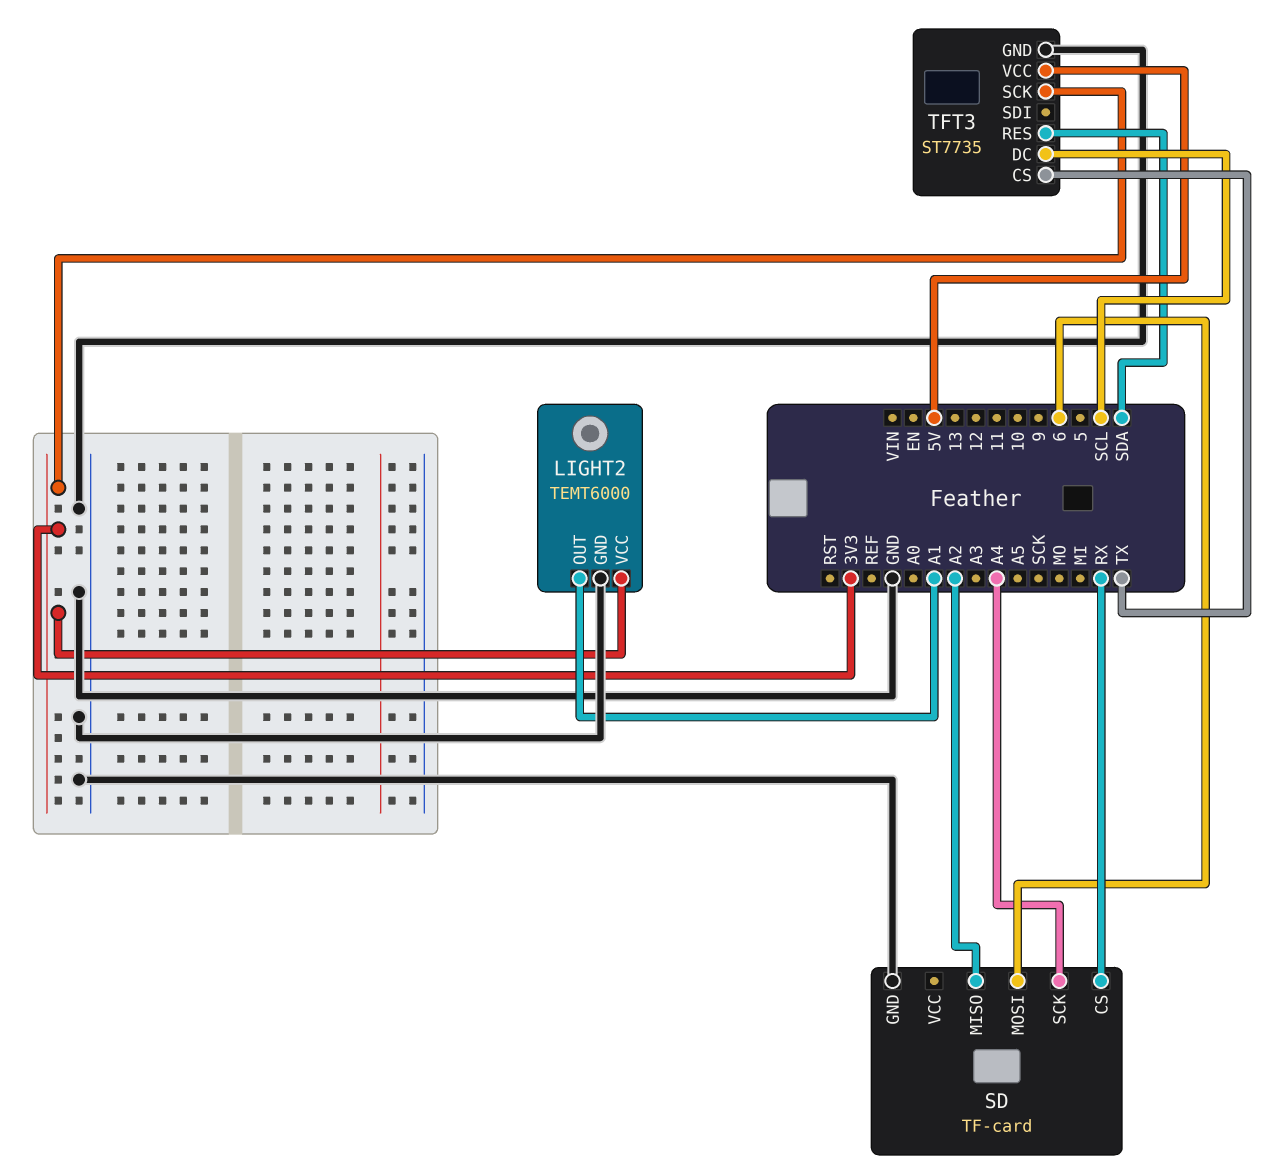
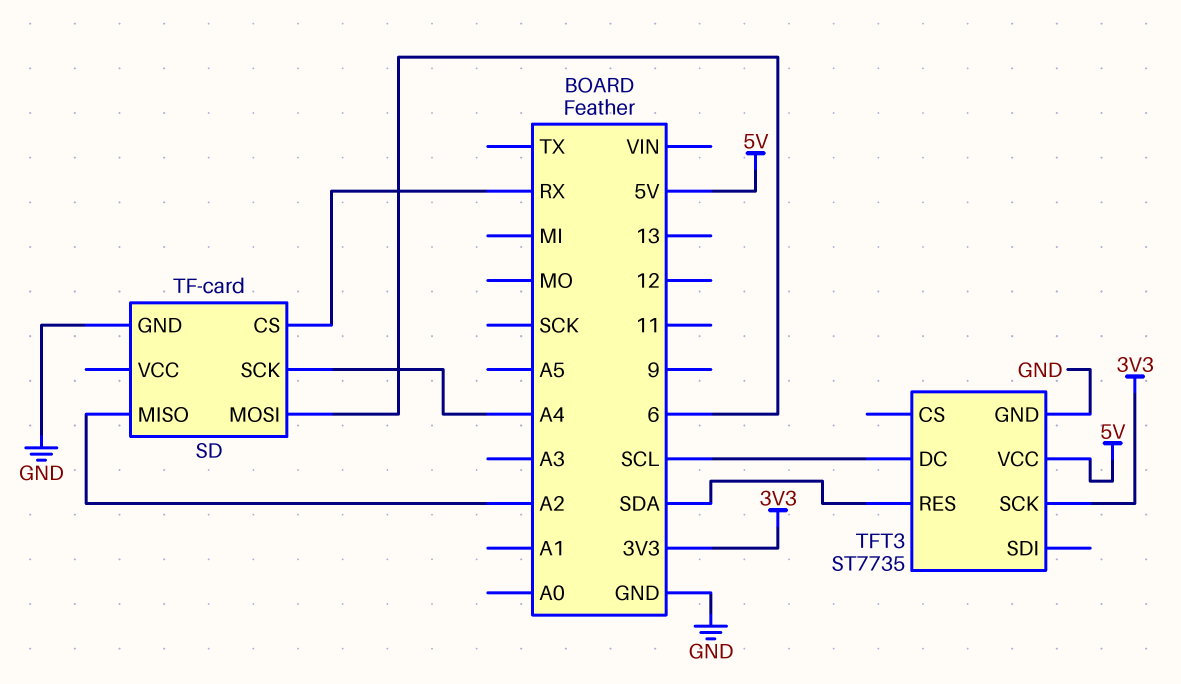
LIGHT2: TEMT6000 -> none
LIGHT2 pin GND: GND -> none
LIGHT2 pin OUT: A1 -> none
LIGHT2 pin VCC: 3V3 -> none
TFT3 pin CS: TX -> none

